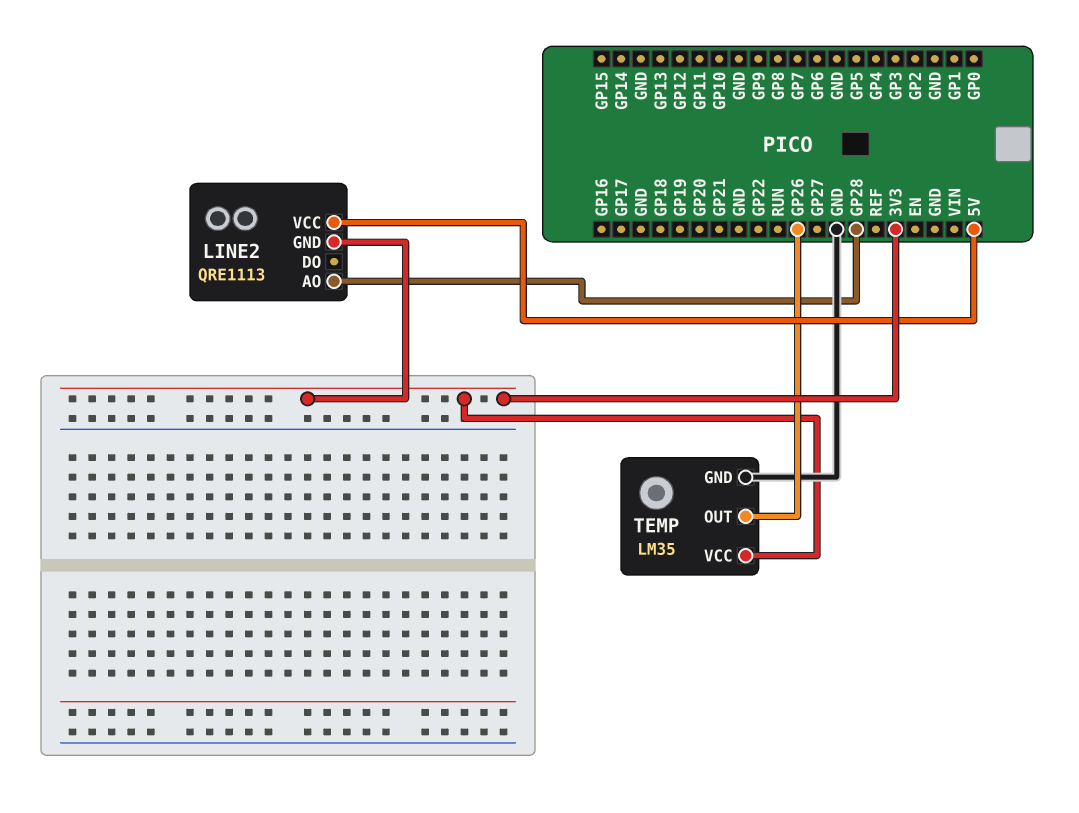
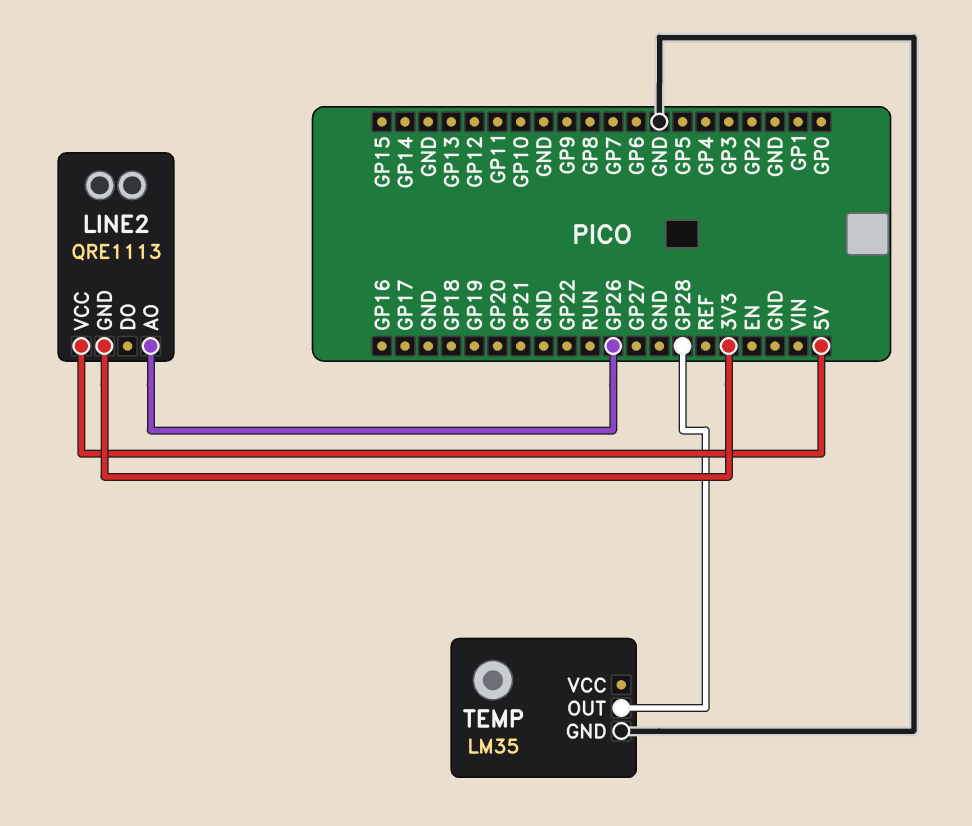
LINE2 pin AO: GP28 -> GP26
TEMP pin OUT: GP26 -> GP28
TEMP pin VCC: 3V3 -> none

